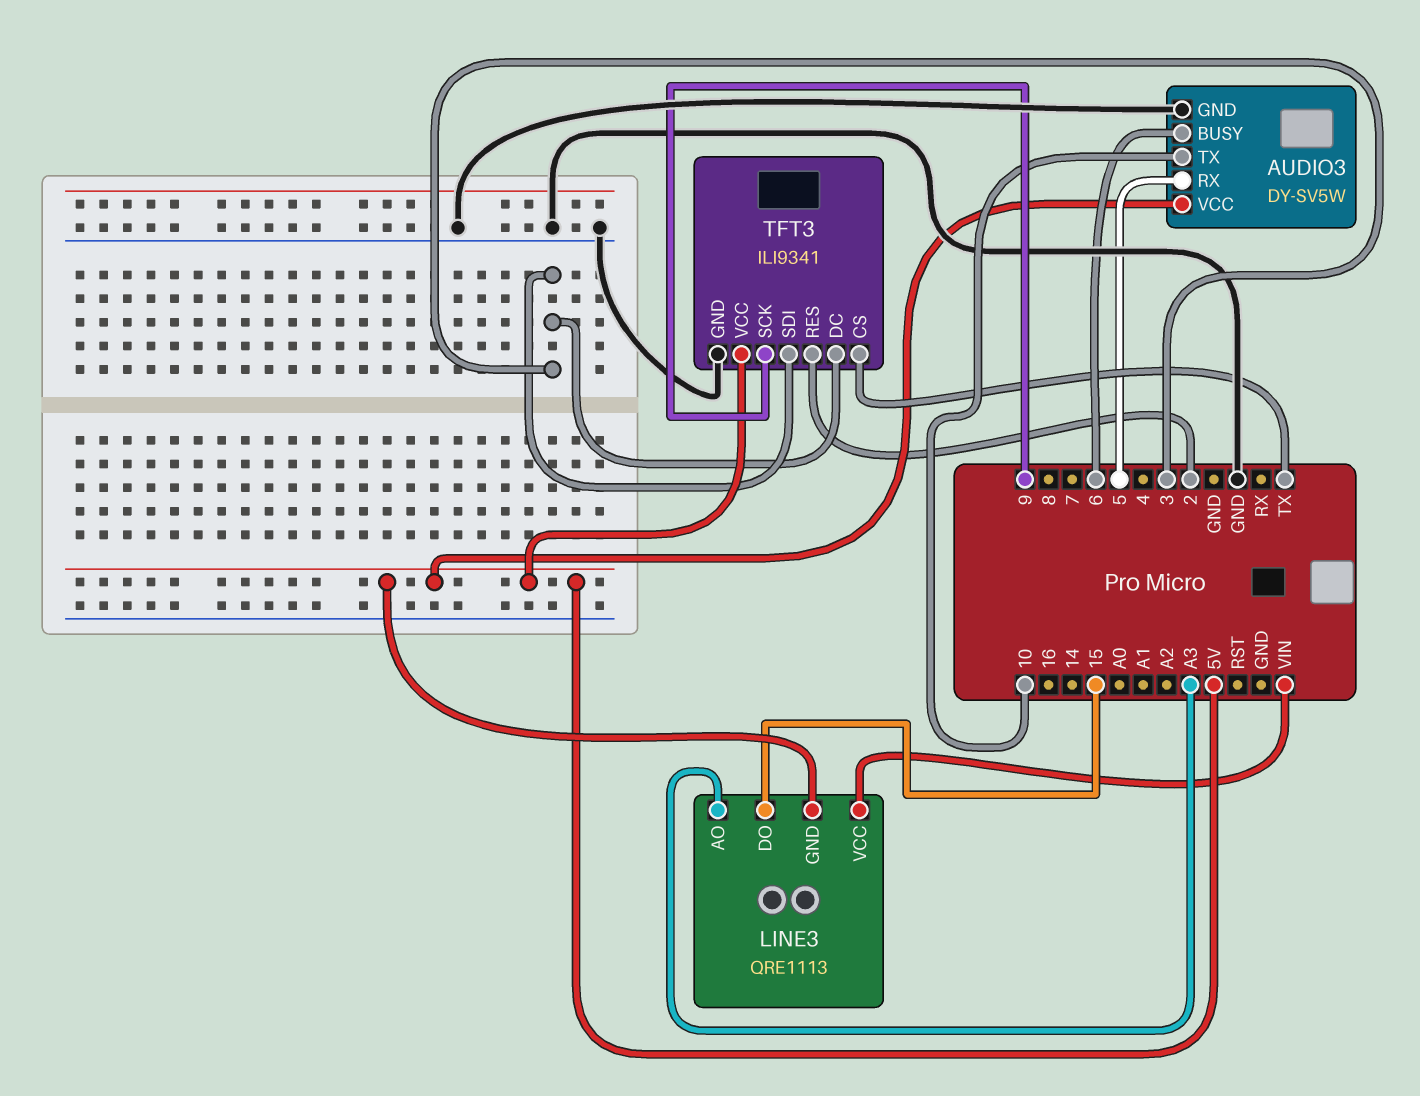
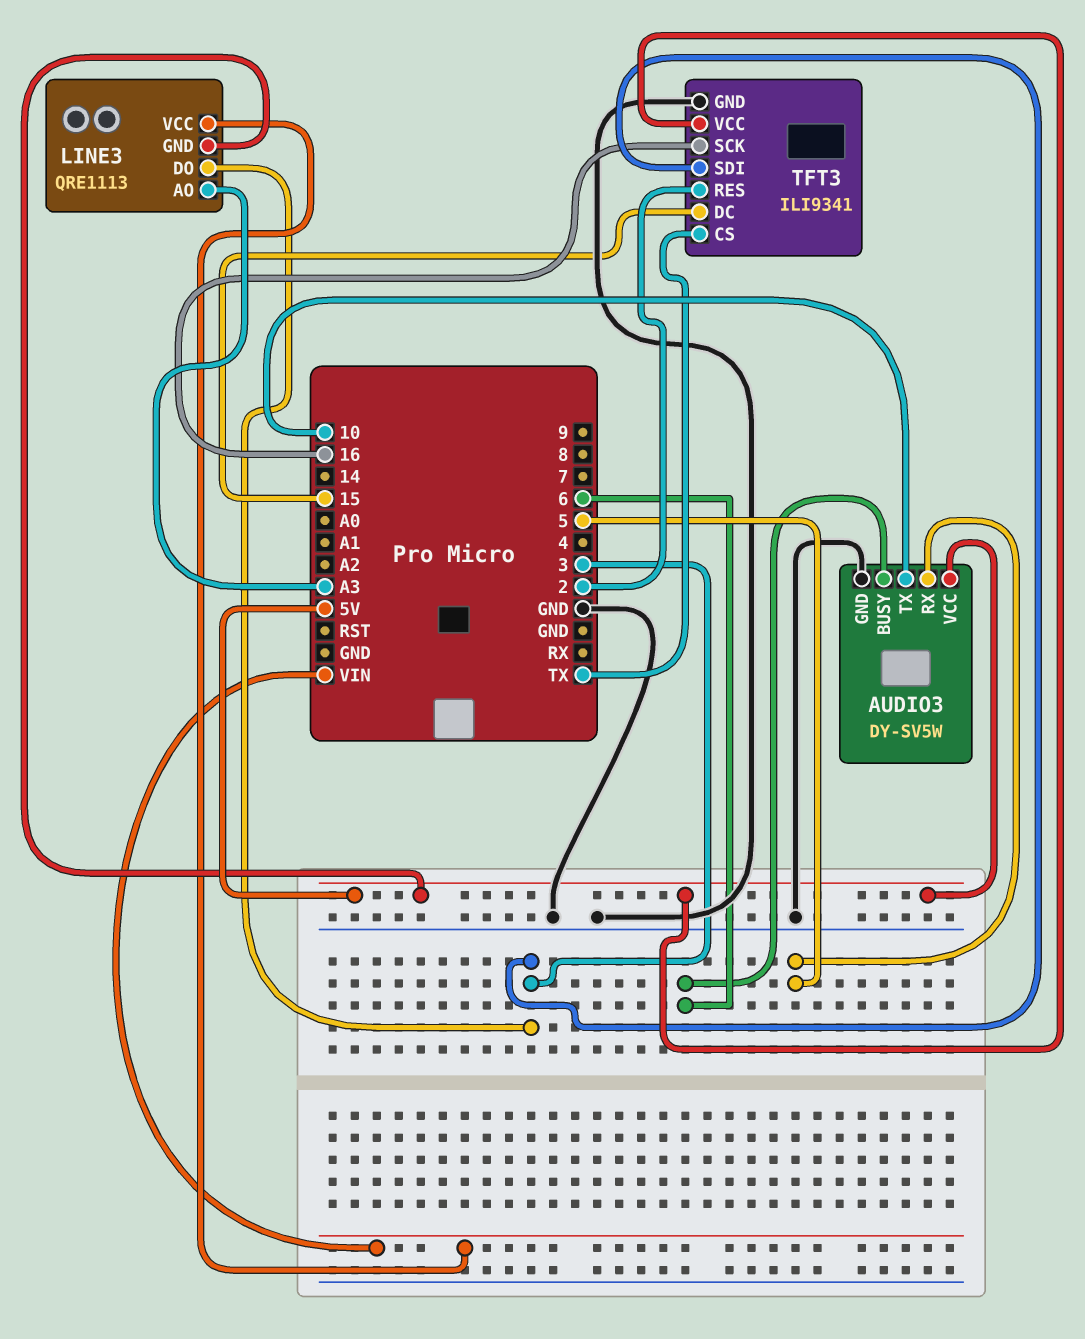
LINE3 pin DO: 15 -> 3
TFT3 pin DC: 3 -> 15
TFT3 pin SCK: 9 -> 16

